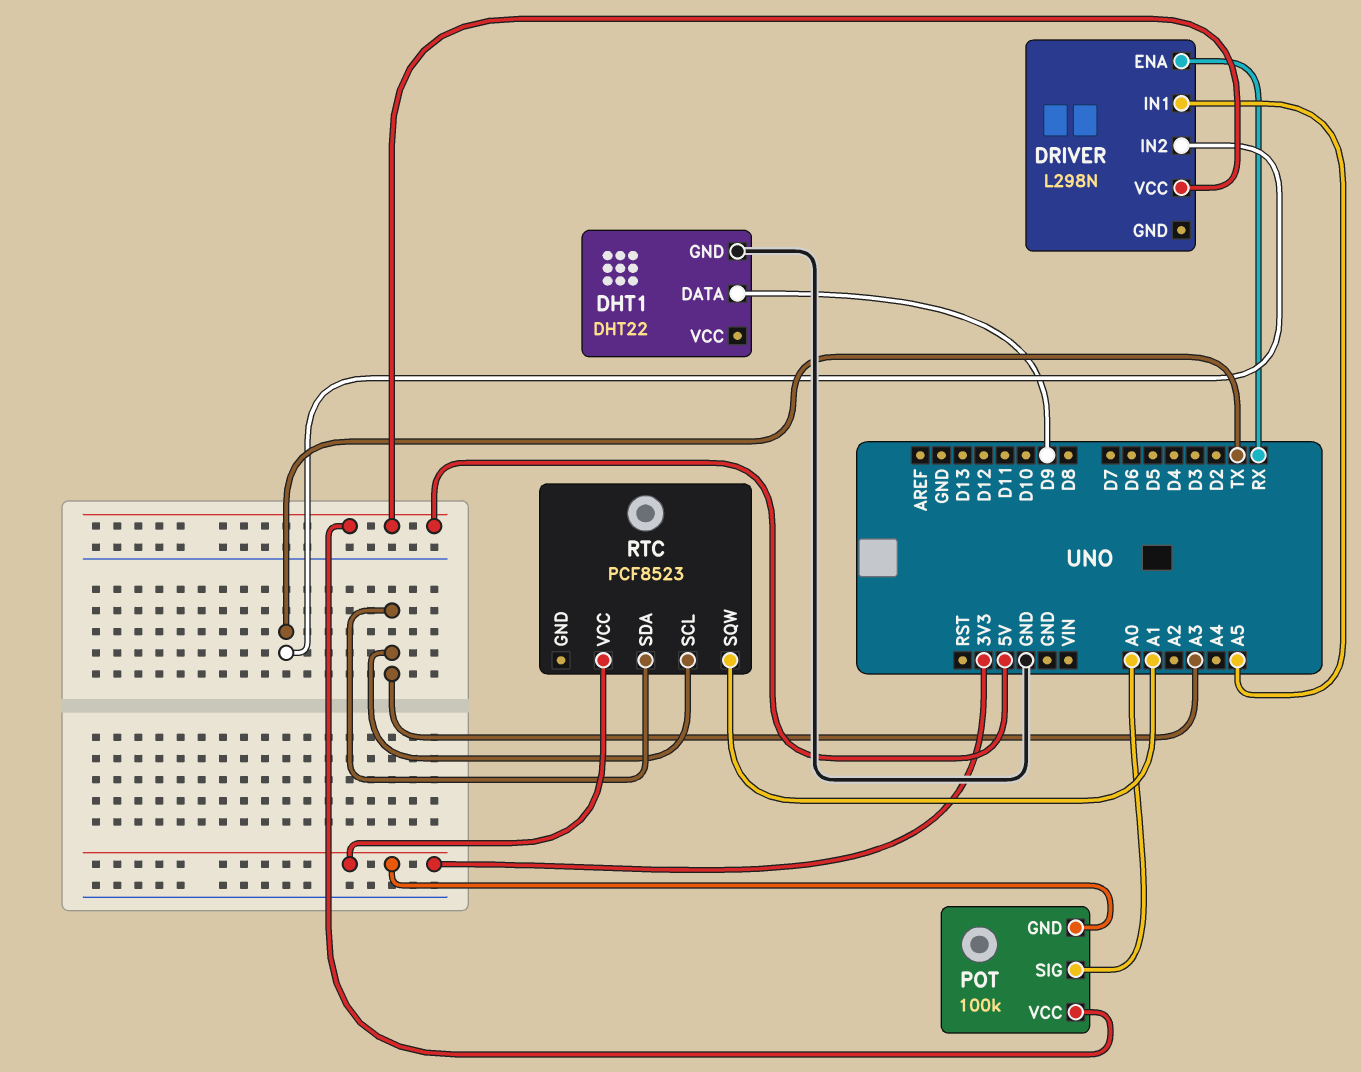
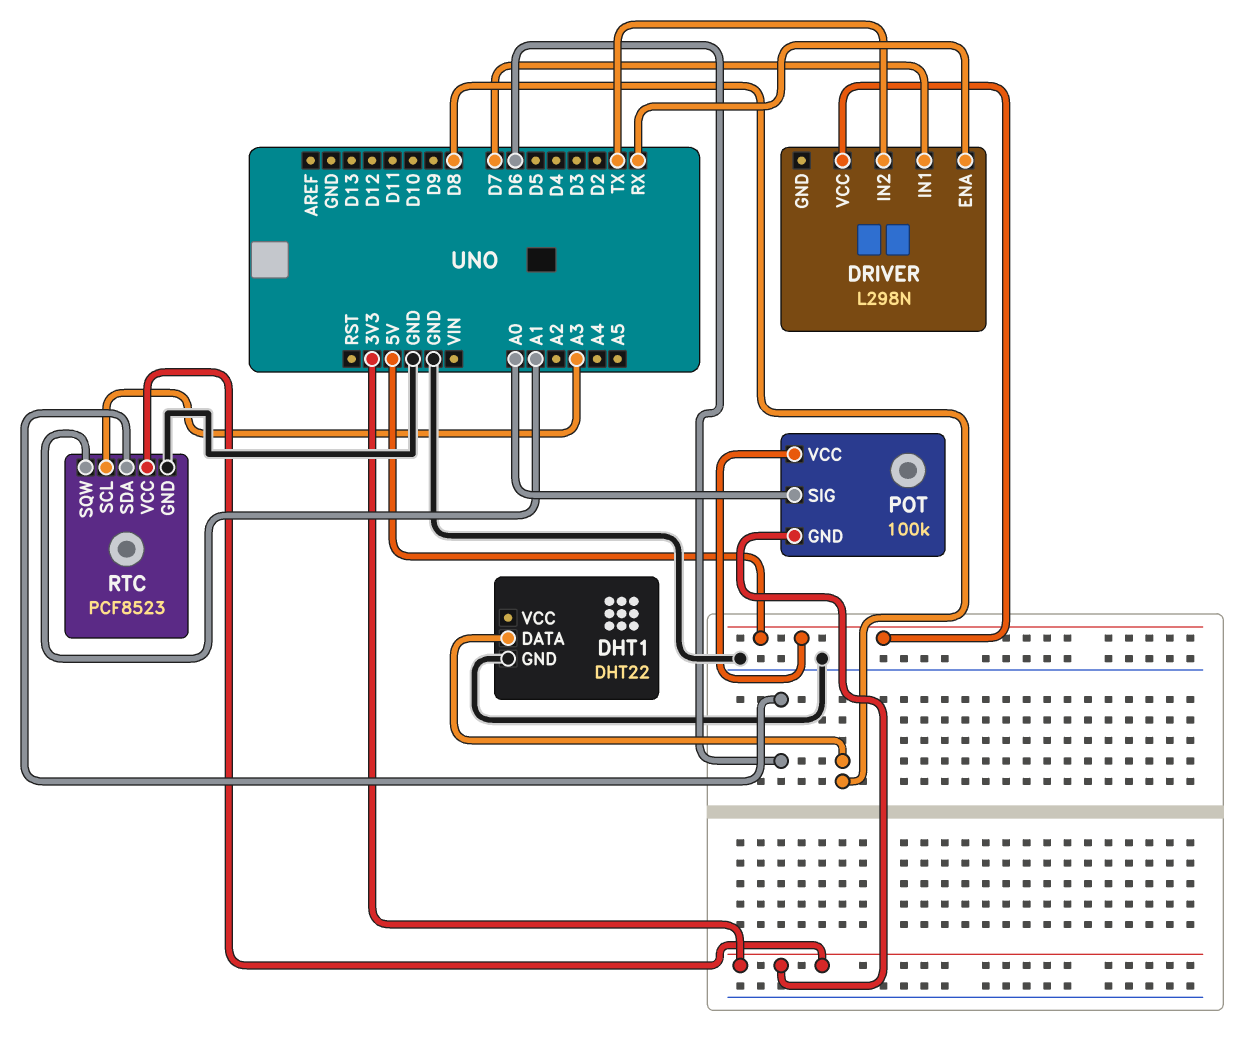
DHT1 pin DATA: D9 -> D8
DRIVER pin IN1: A5 -> D7
RTC pin GND: none -> GND
RTC pin SDA: A3 -> D6

